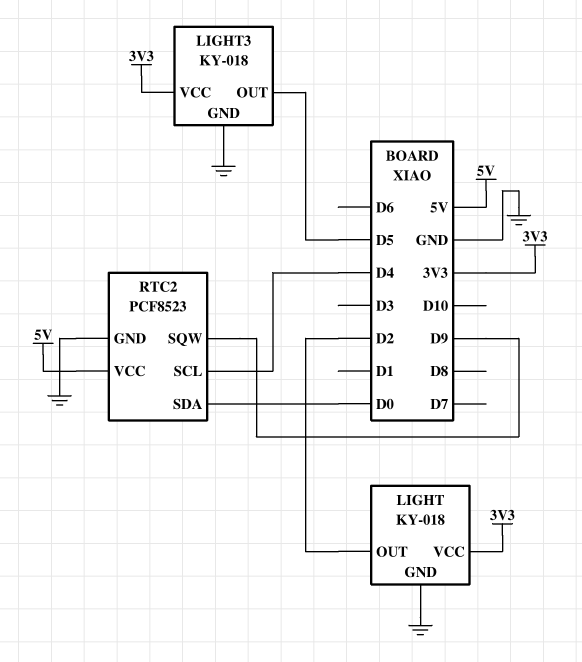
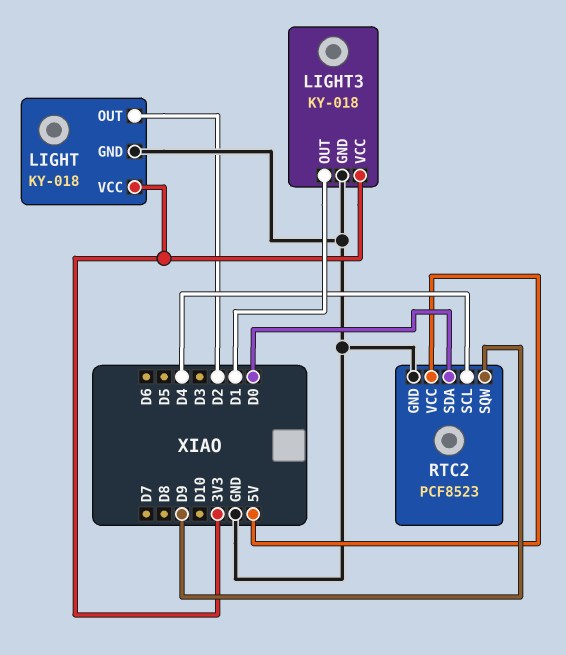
LIGHT3 pin OUT: D5 -> D1

